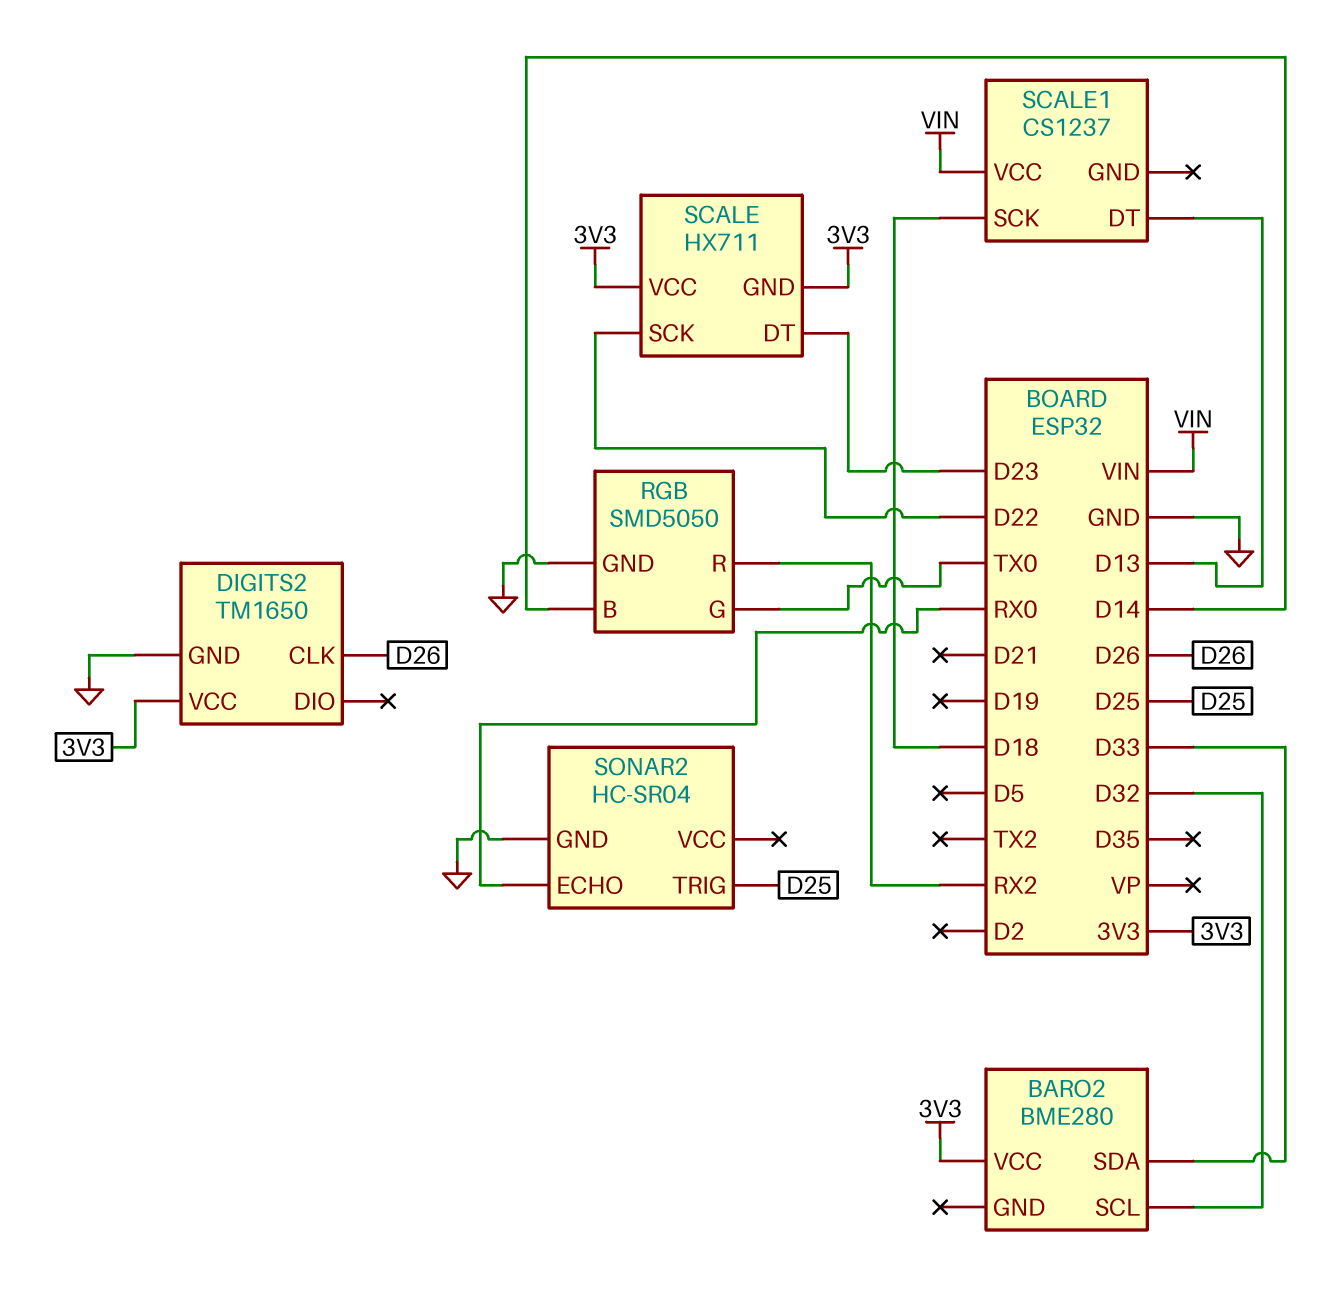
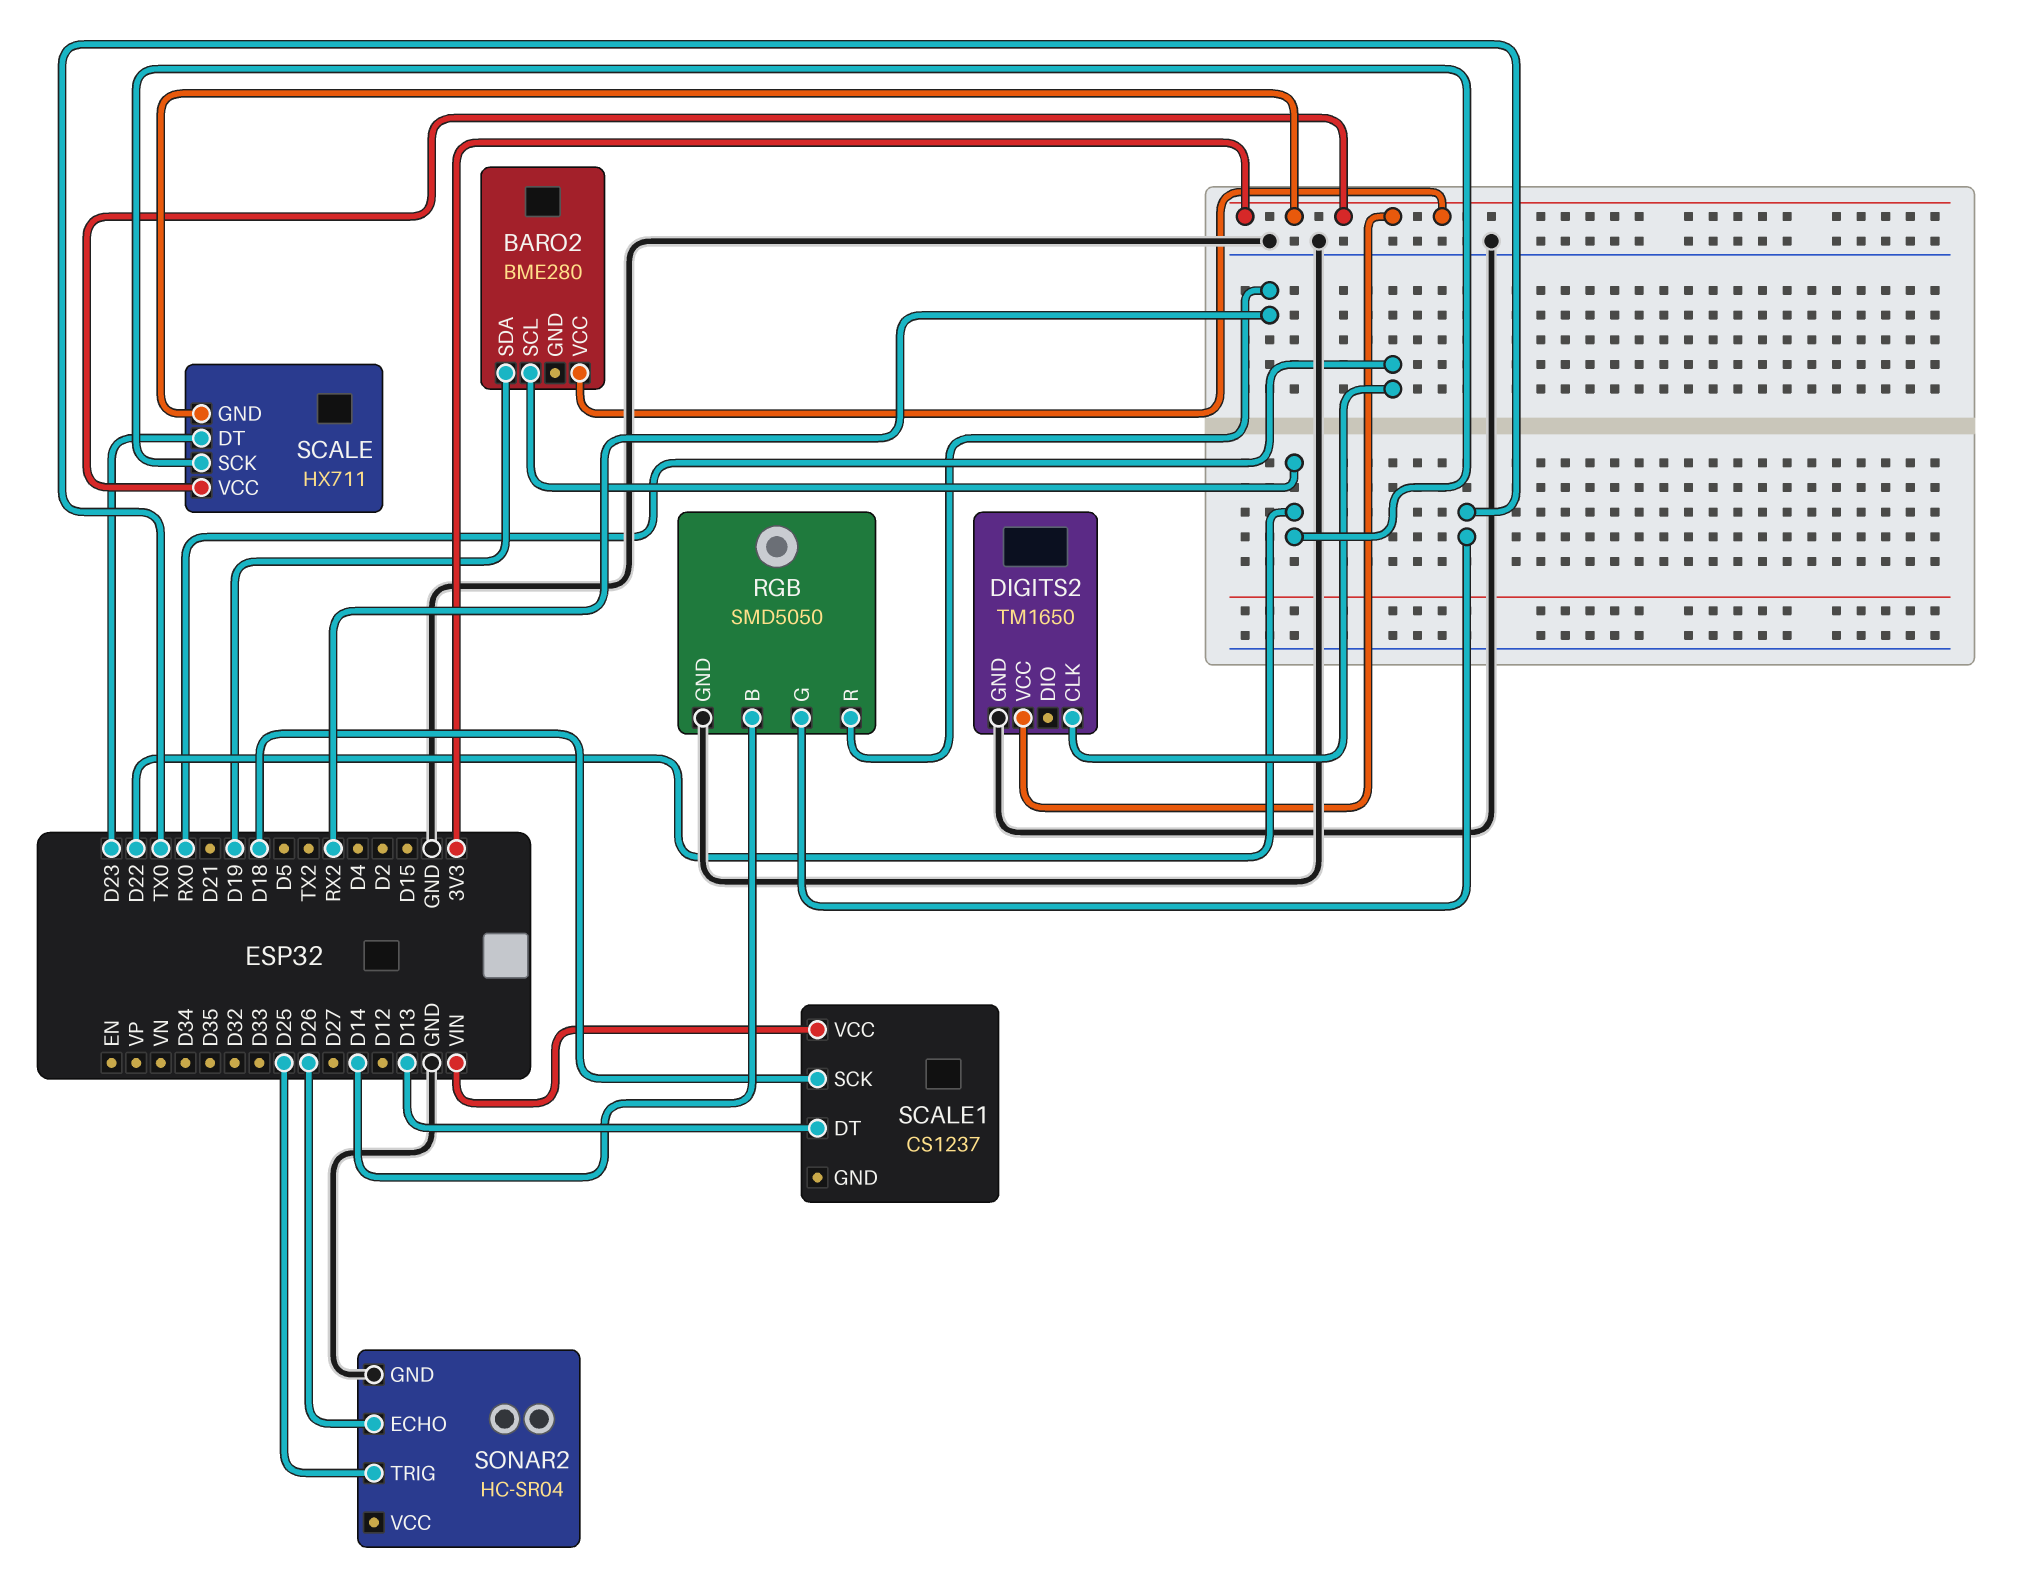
BARO2 pin SCL: D32 -> D22
BARO2 pin SDA: D33 -> D19
DIGITS2 pin CLK: D26 -> RX0
SONAR2 pin ECHO: RX0 -> D26

